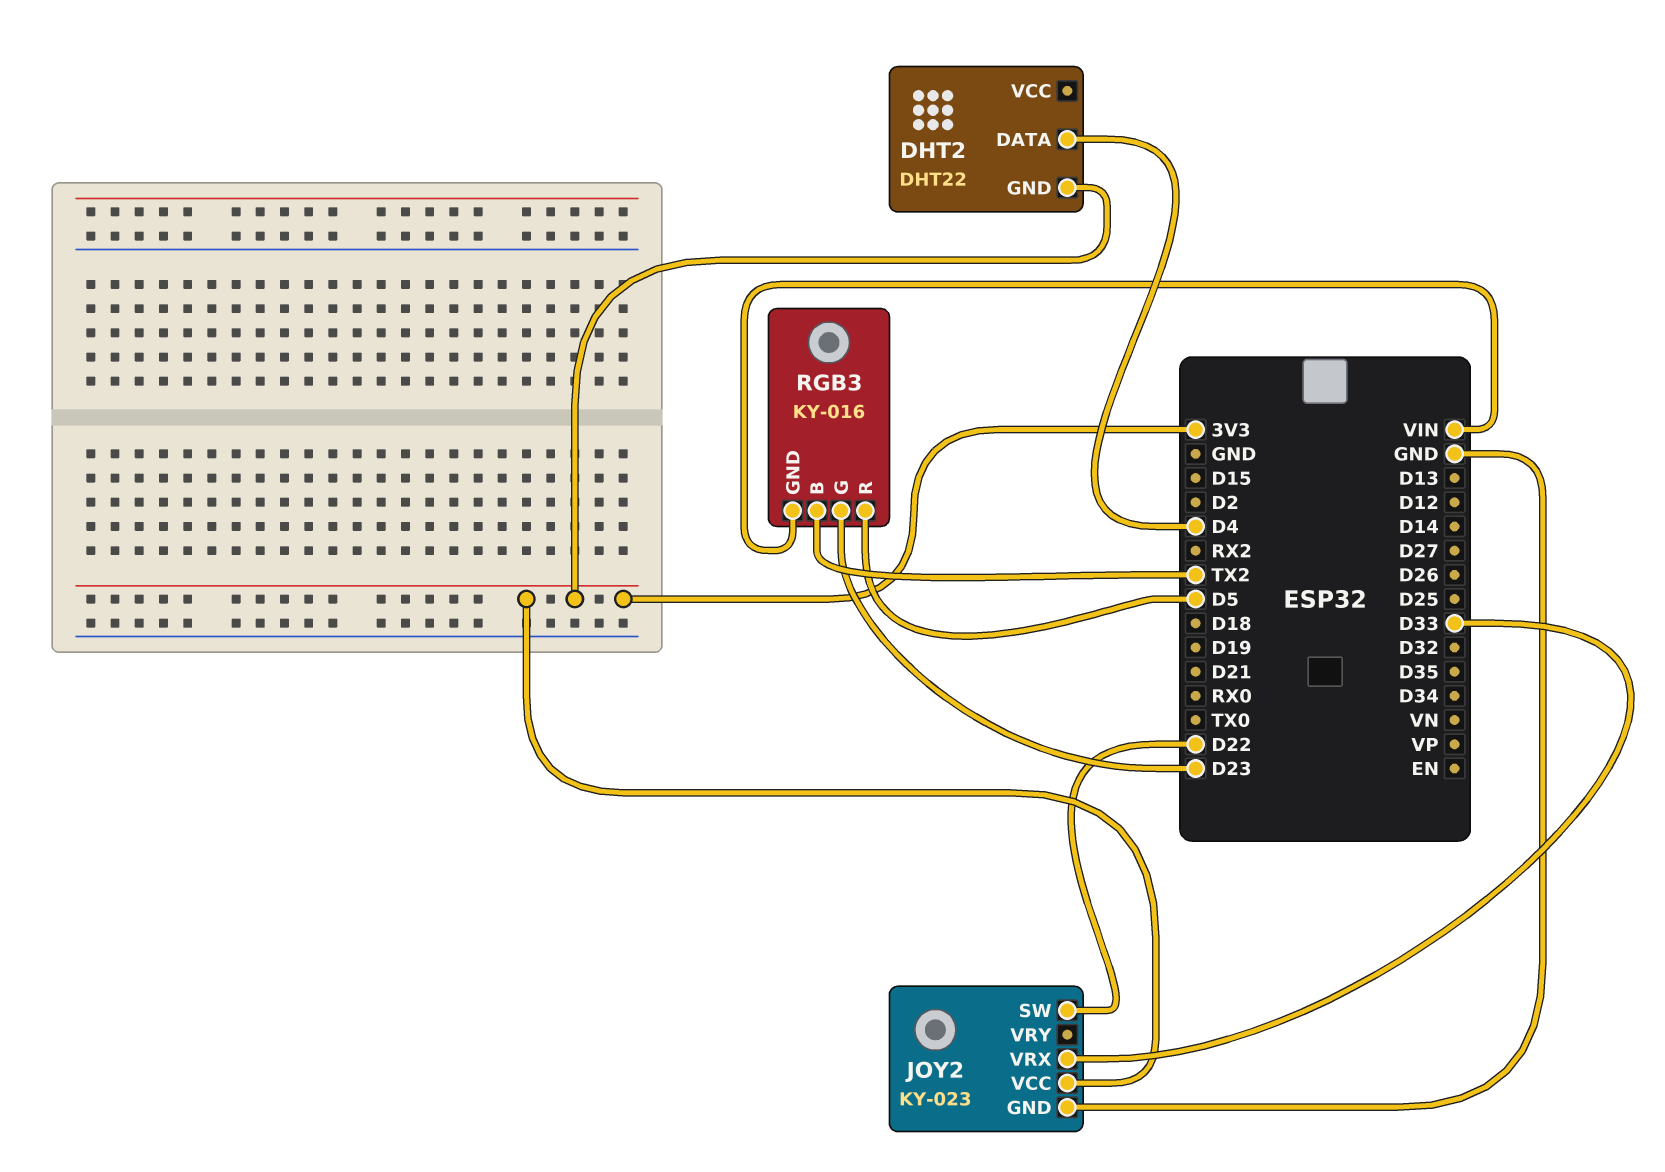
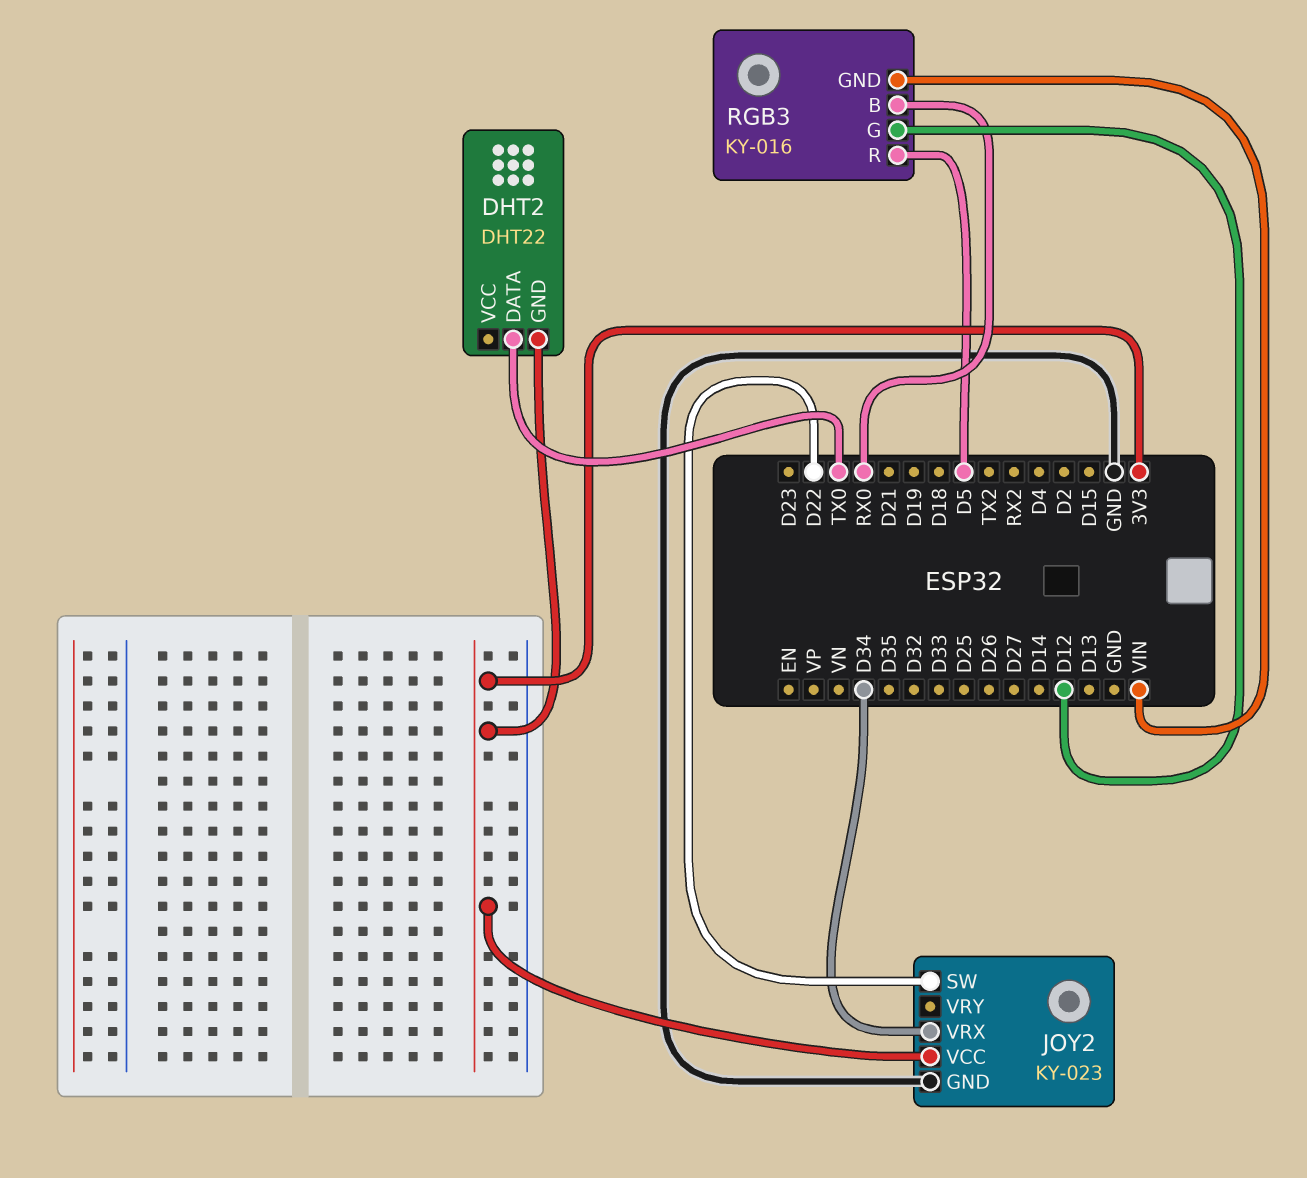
DHT2 pin DATA: D4 -> TX0
JOY2 pin VRX: D33 -> D34
RGB3 pin B: TX2 -> RX0
RGB3 pin G: D23 -> D12

